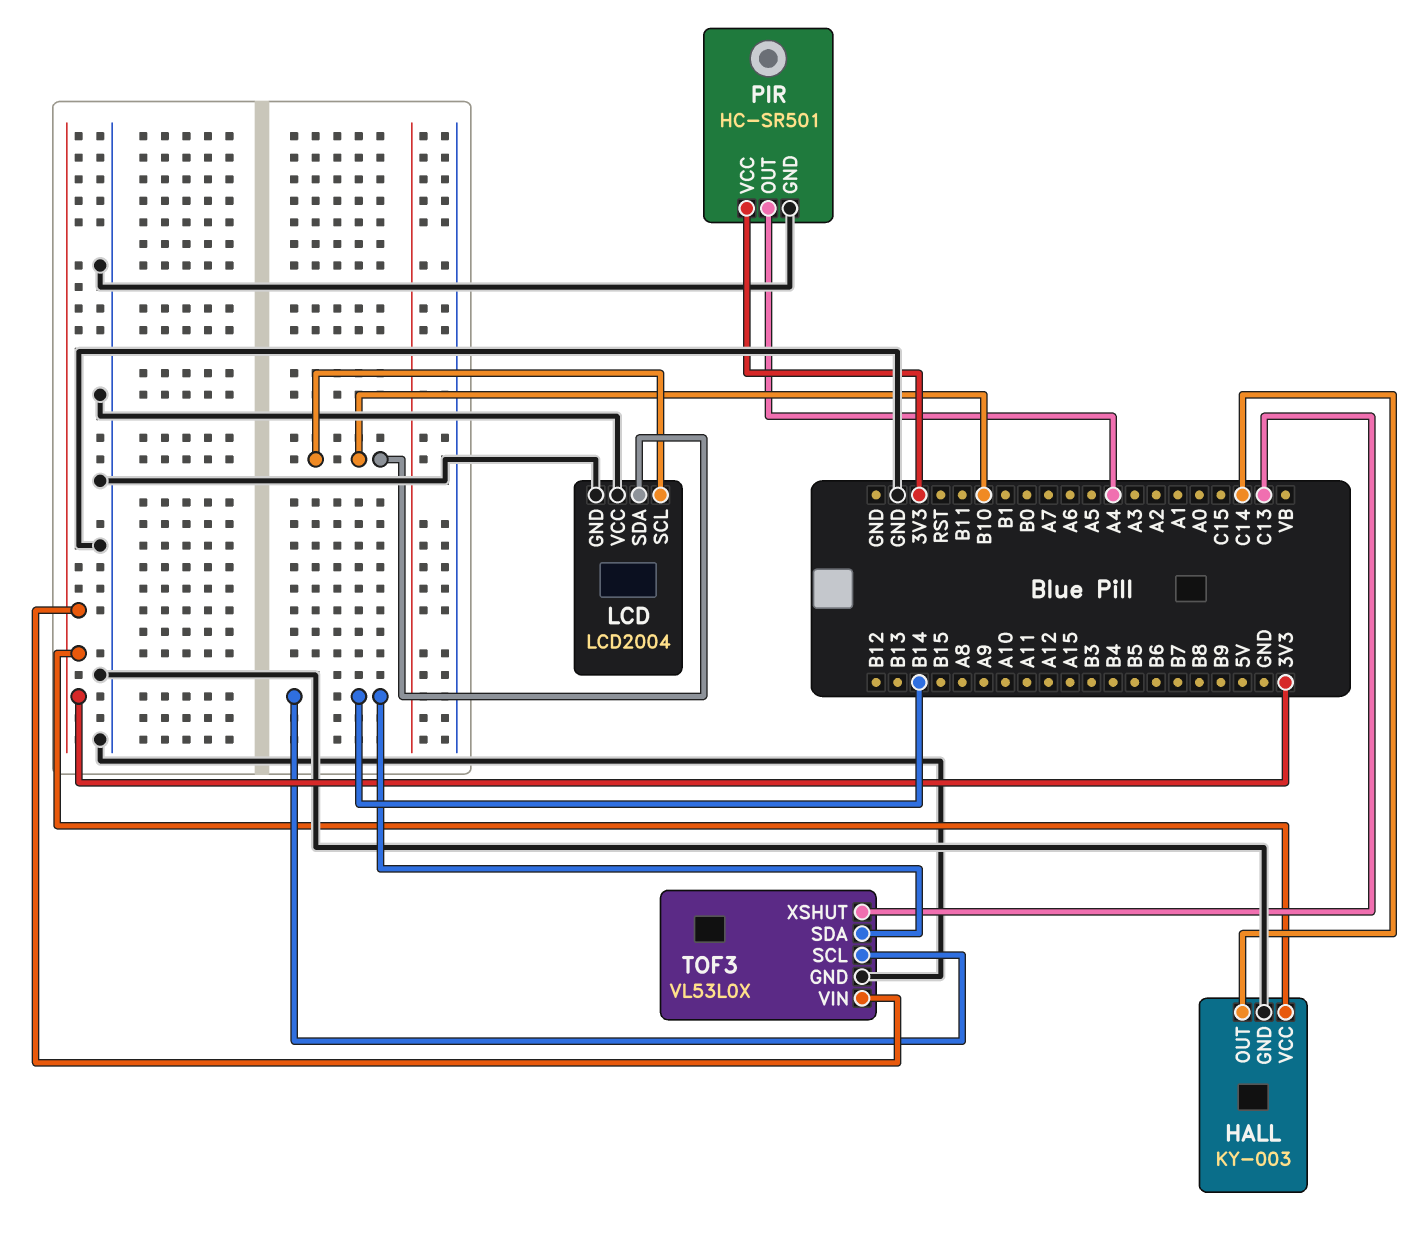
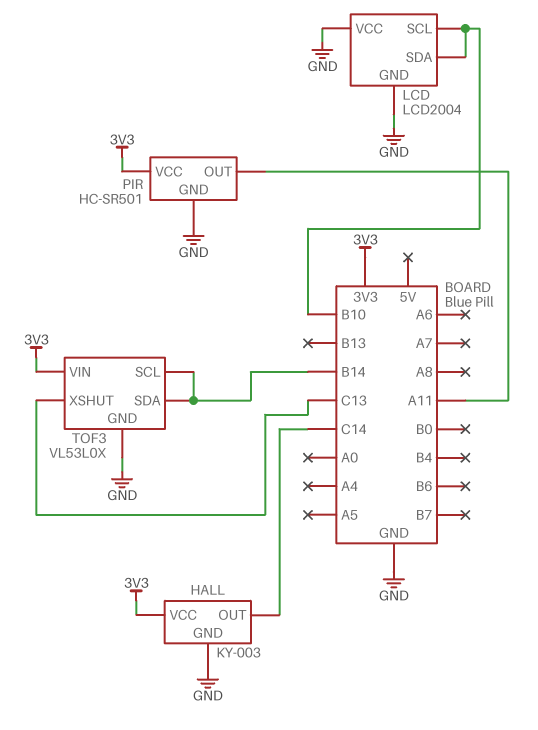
PIR pin OUT: A4 -> A11

